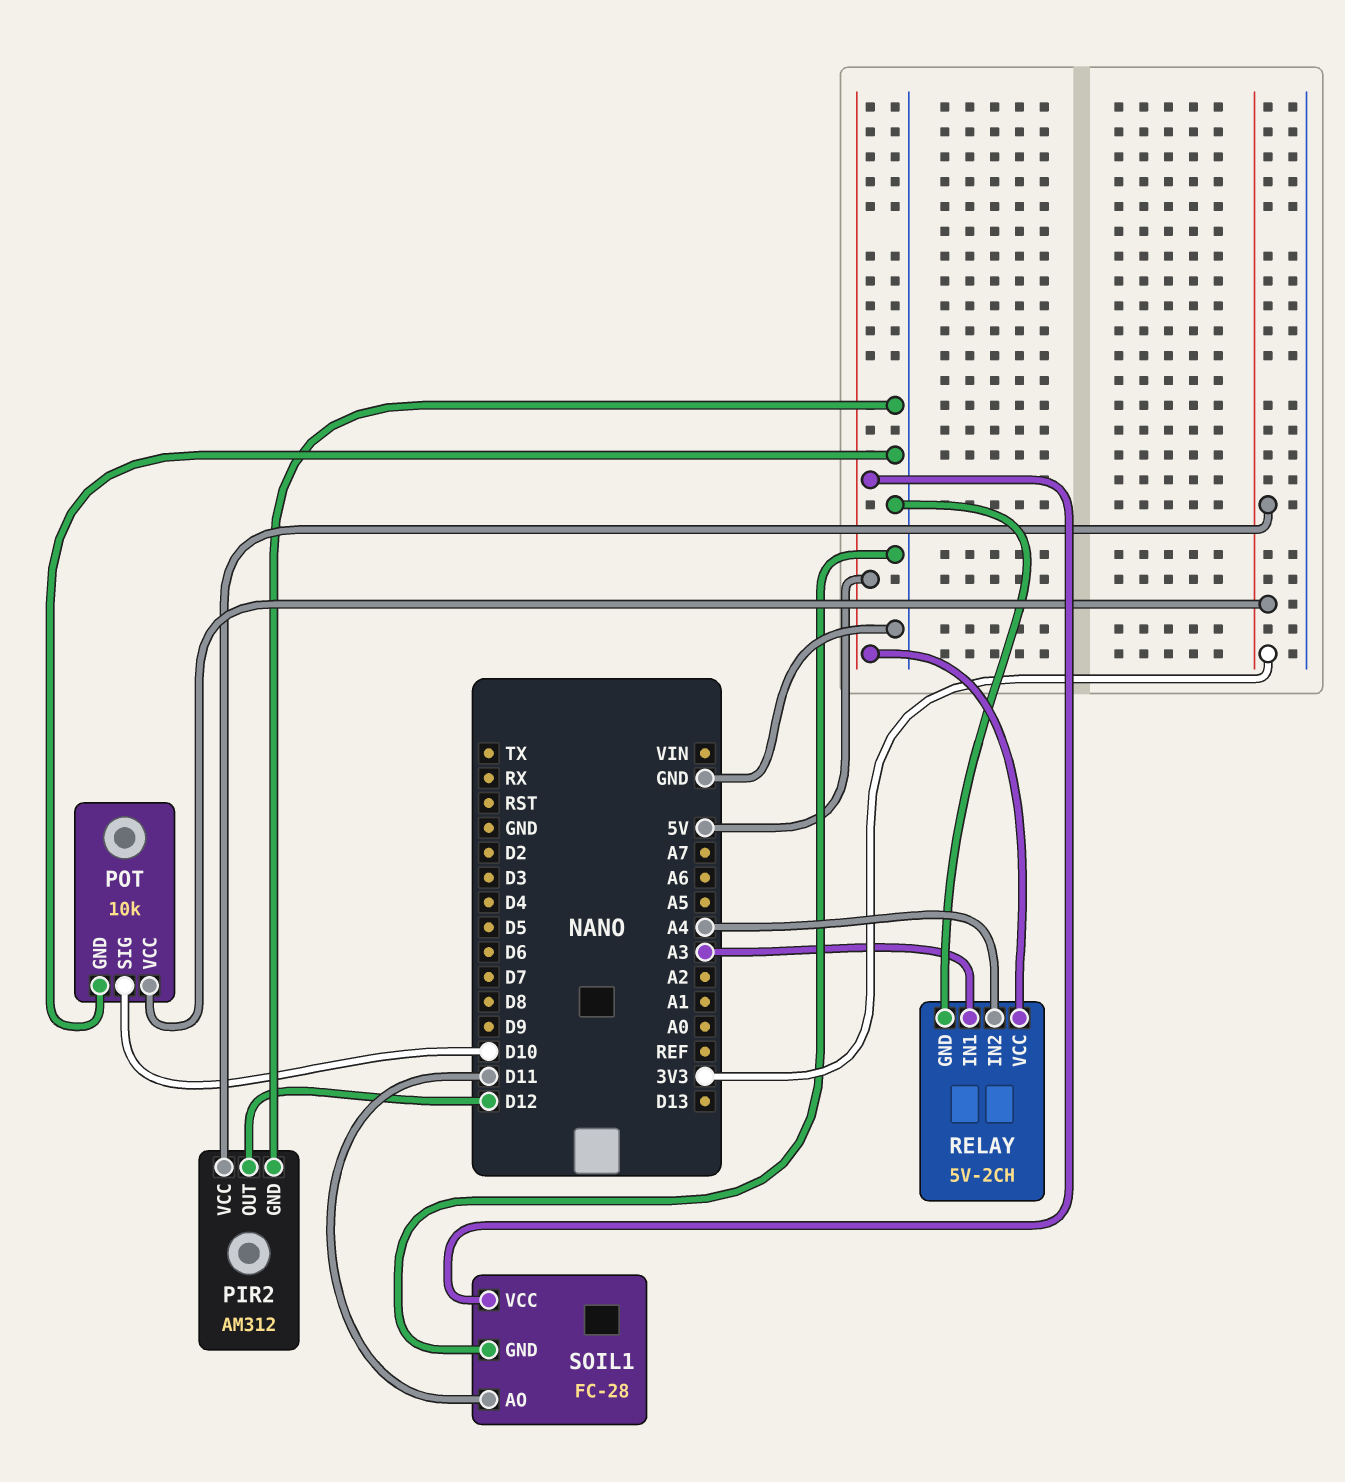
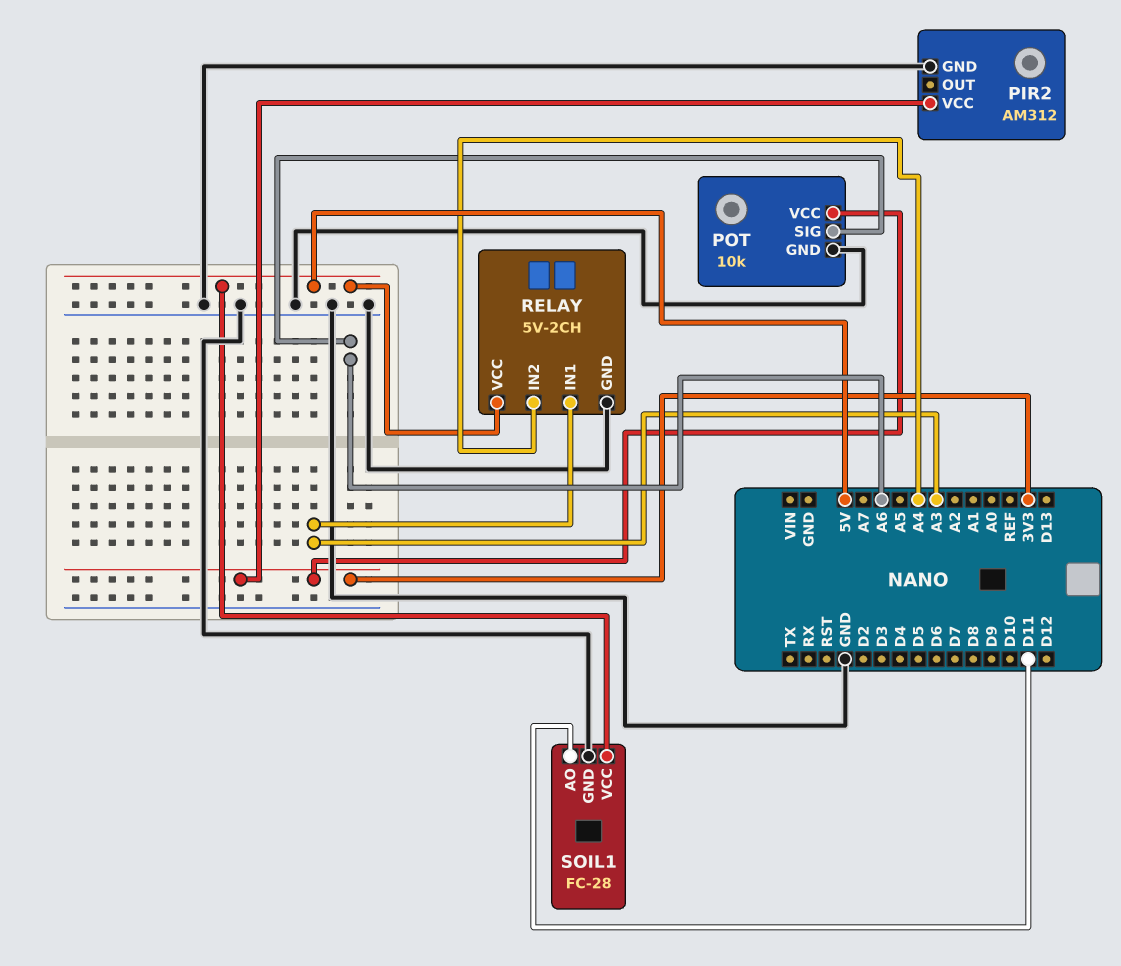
PIR2 pin OUT: D12 -> none
POT pin SIG: D10 -> A6

